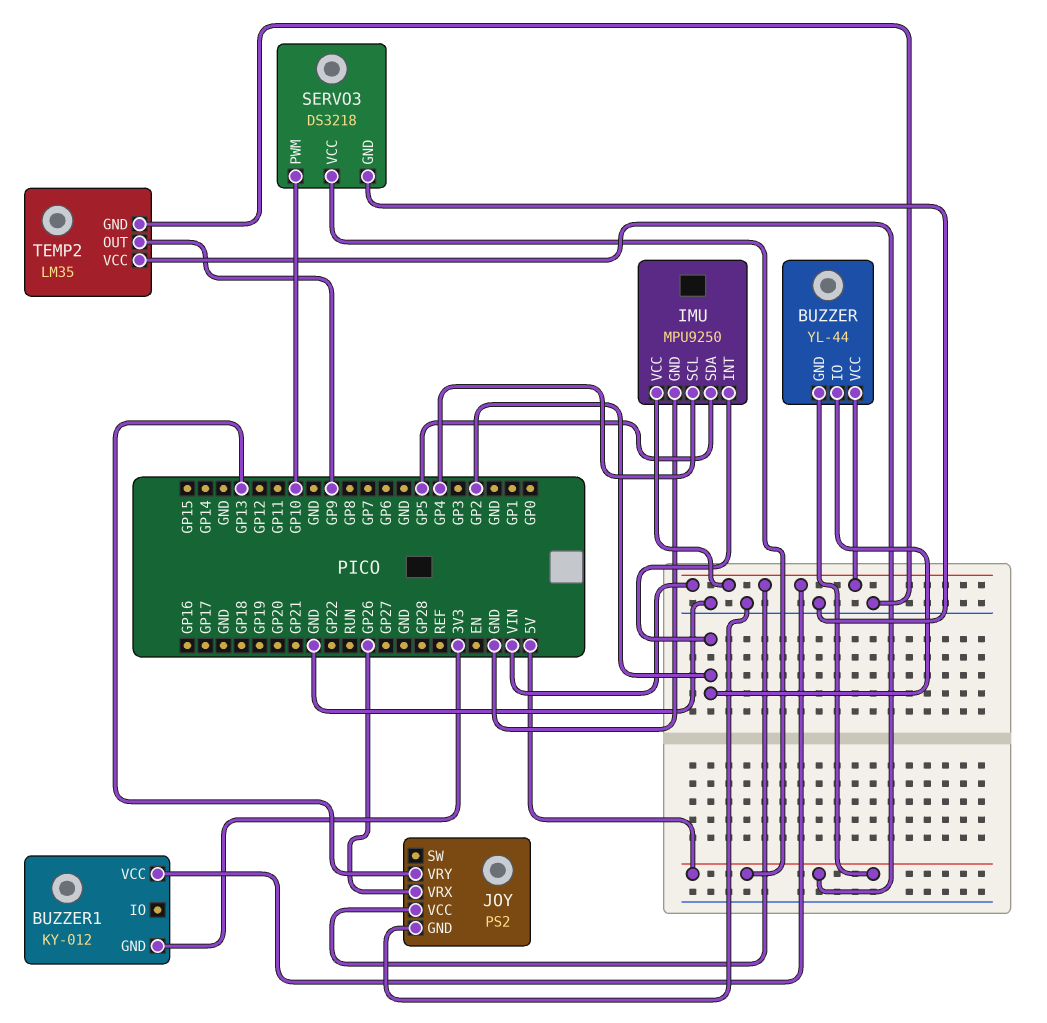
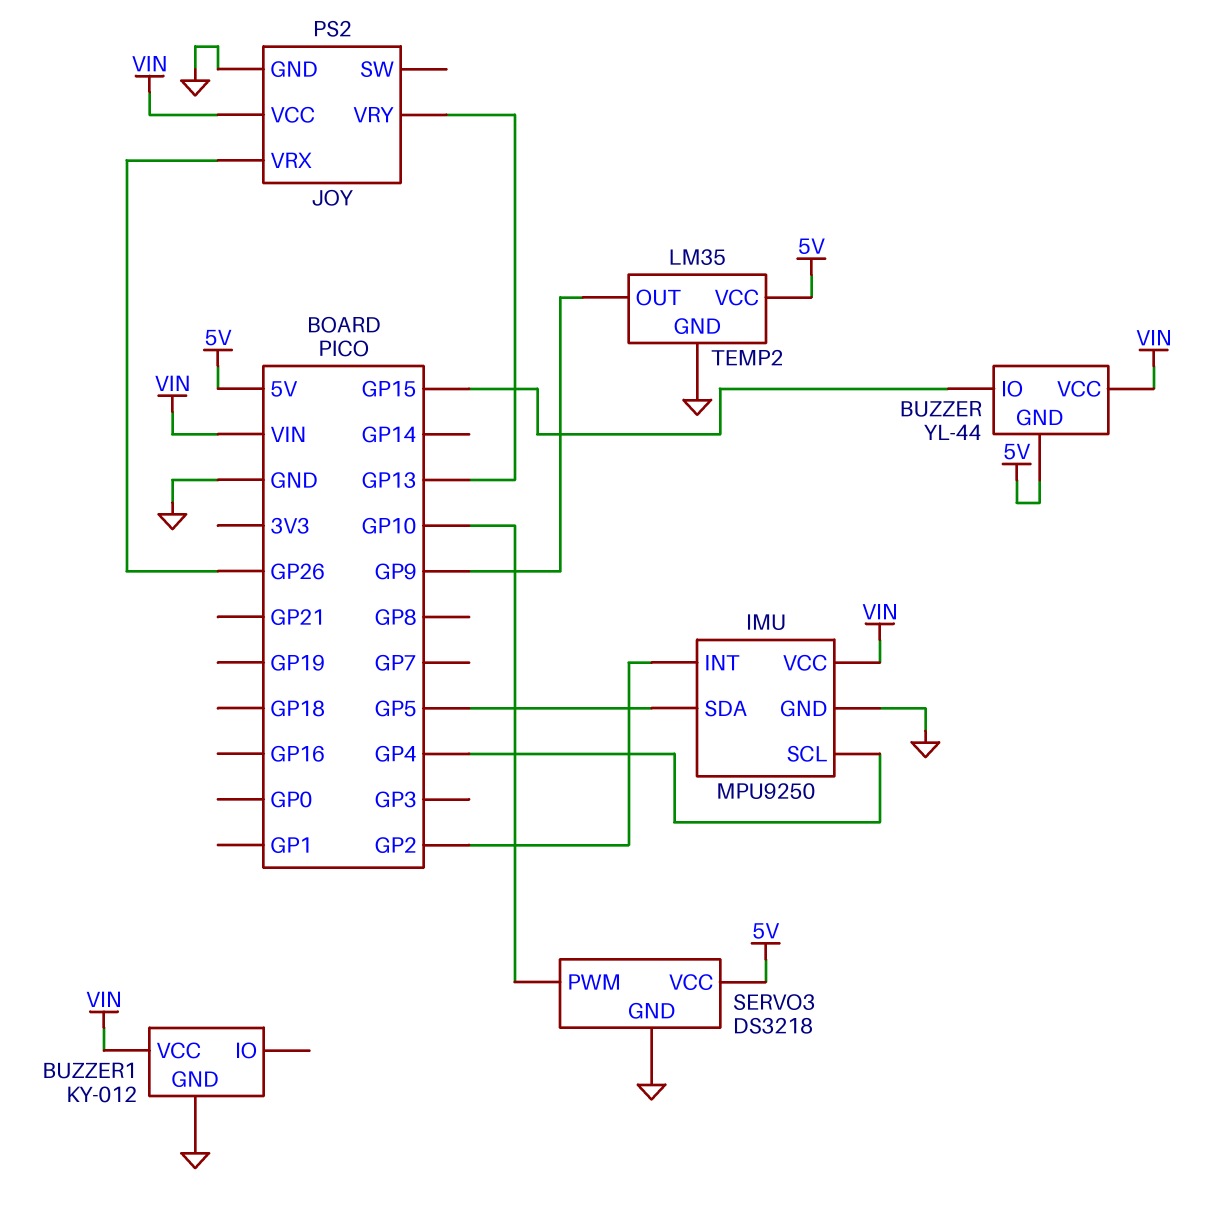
BUZZER pin IO: GP2 -> GP15
BUZZER1 pin GND: 3V3 -> GND

